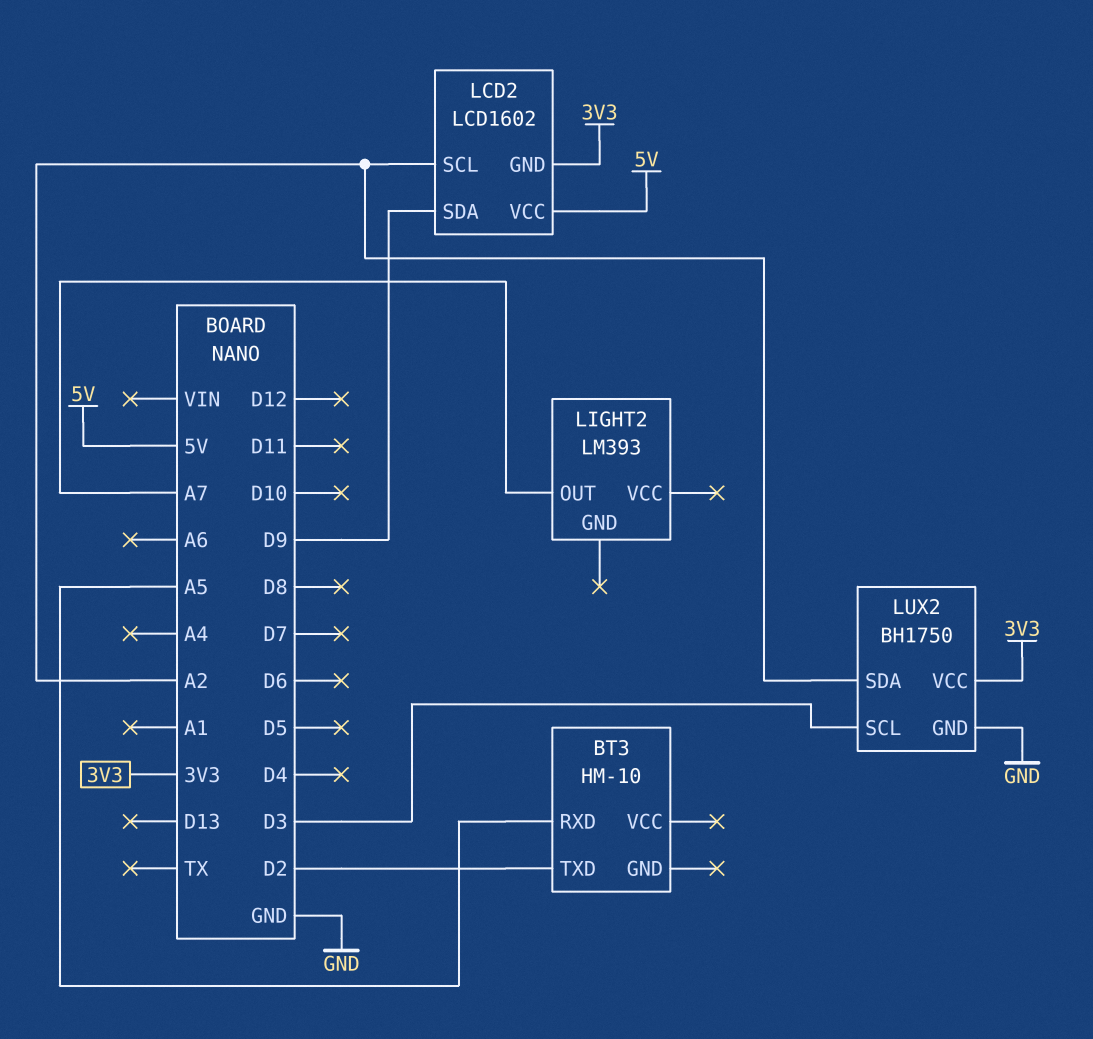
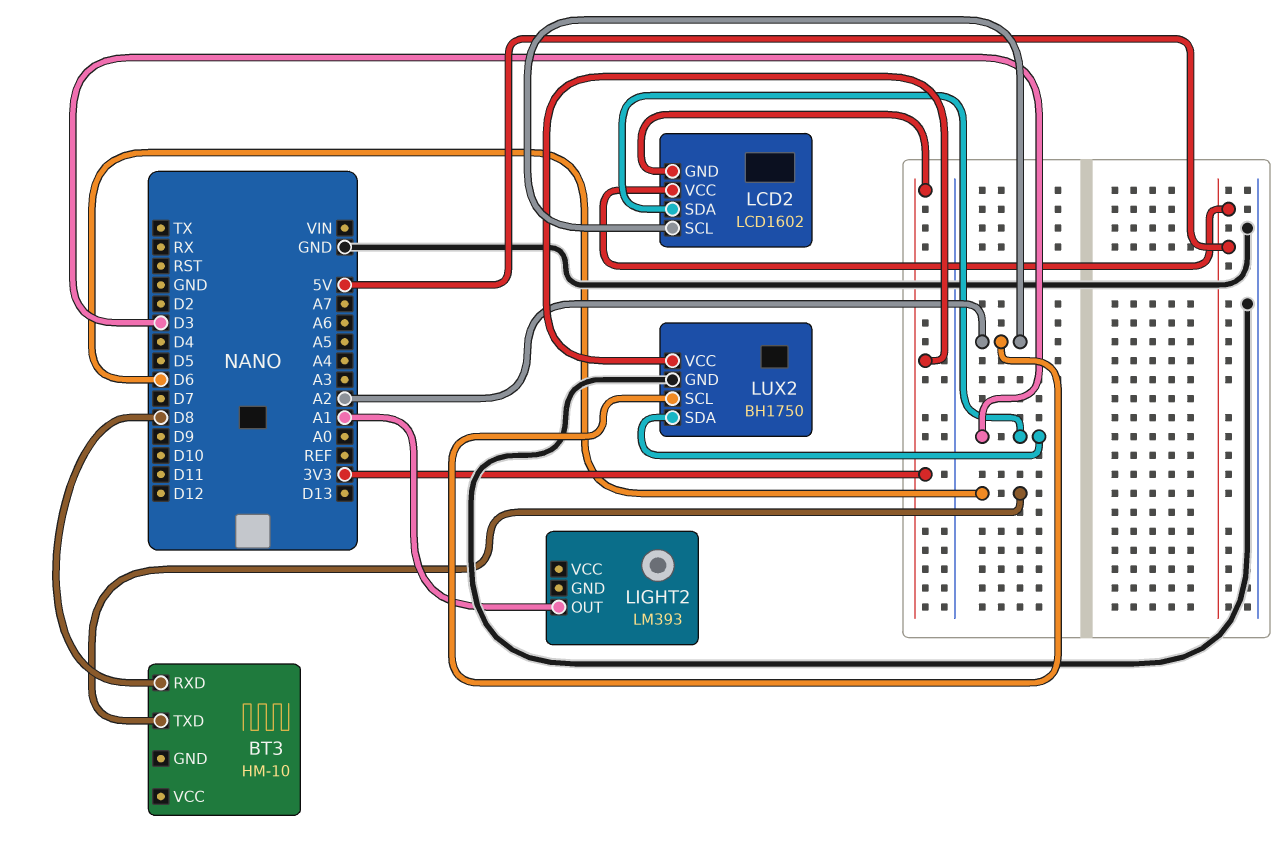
BT3 pin RXD: A5 -> D8
BT3 pin TXD: D2 -> D6
LCD2 pin SDA: D9 -> D3
LIGHT2 pin OUT: A7 -> A1
LUX2 pin SCL: D3 -> A2
LUX2 pin SDA: A2 -> D3

